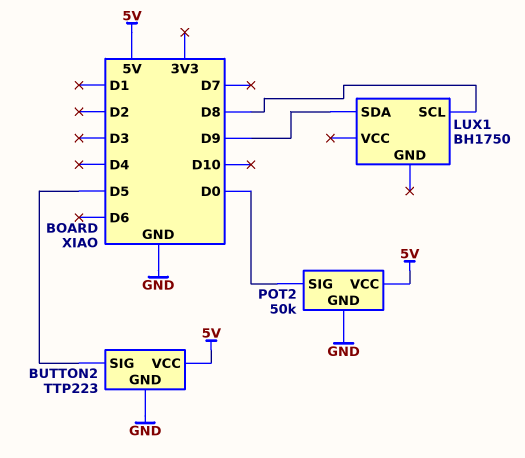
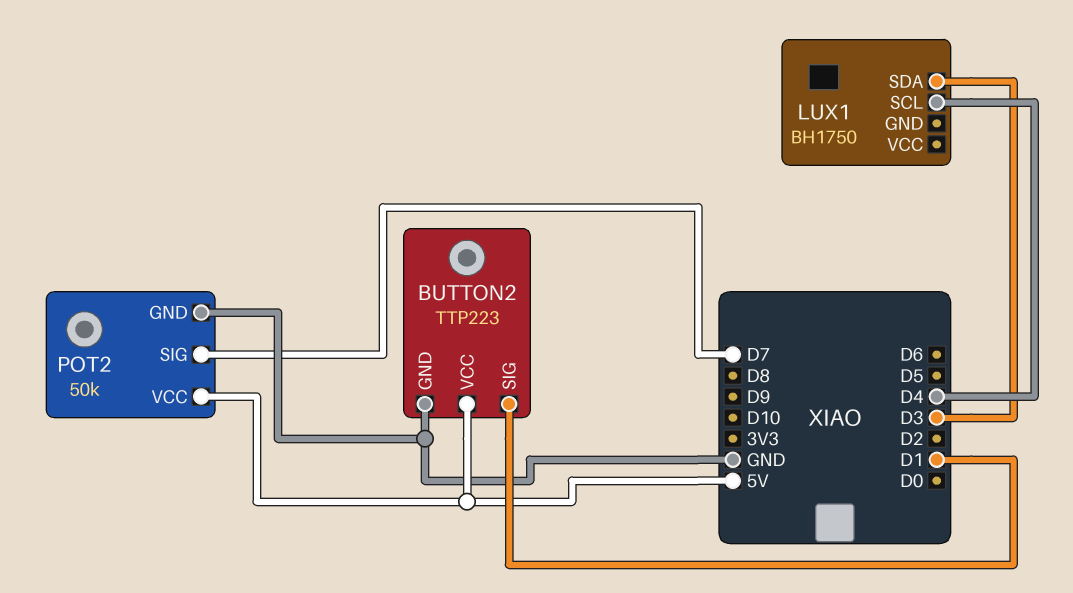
BUTTON2 pin SIG: D5 -> D1
LUX1 pin SCL: D8 -> D4
LUX1 pin SDA: D9 -> D3
POT2 pin SIG: D0 -> D7

